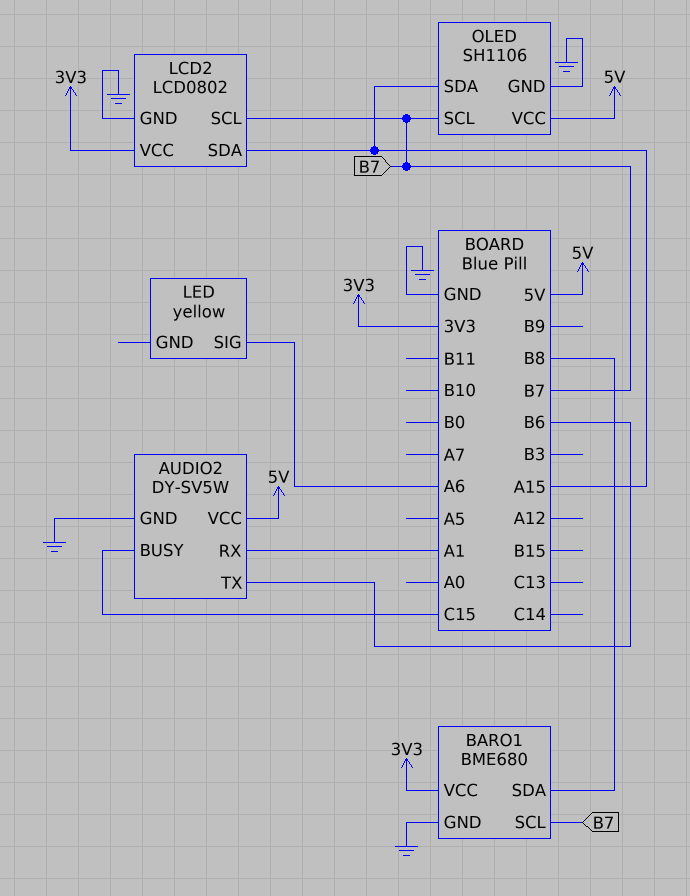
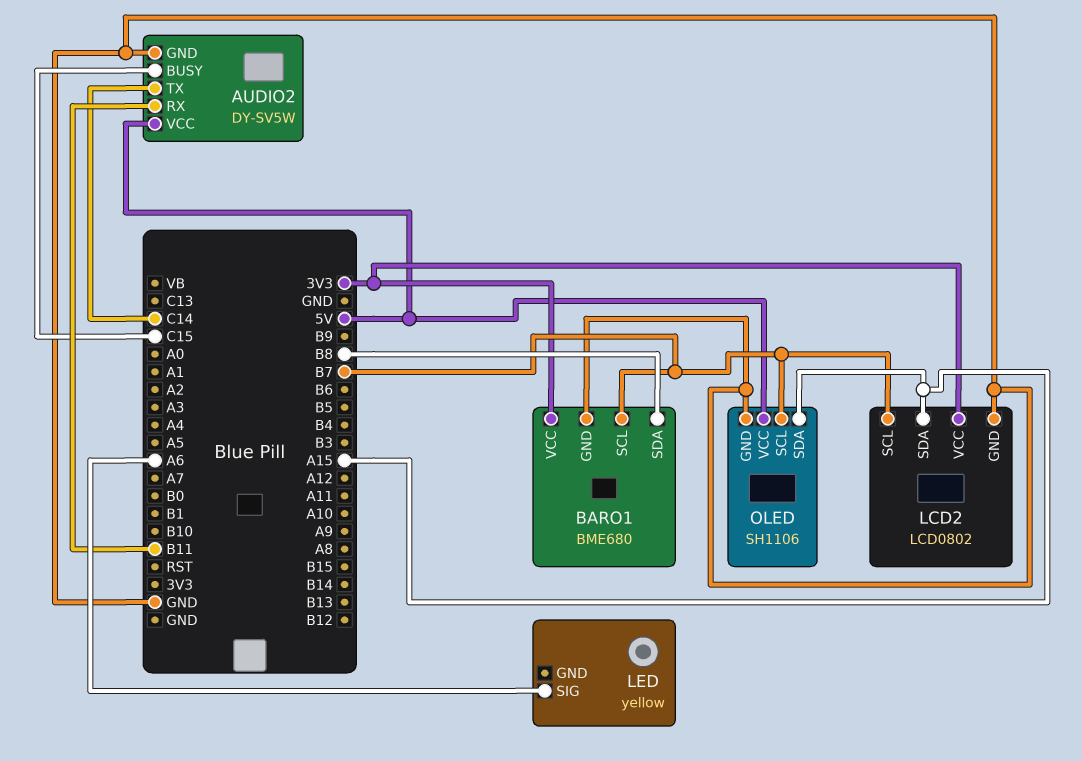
AUDIO2 pin RX: A1 -> B11
AUDIO2 pin TX: B6 -> C14

